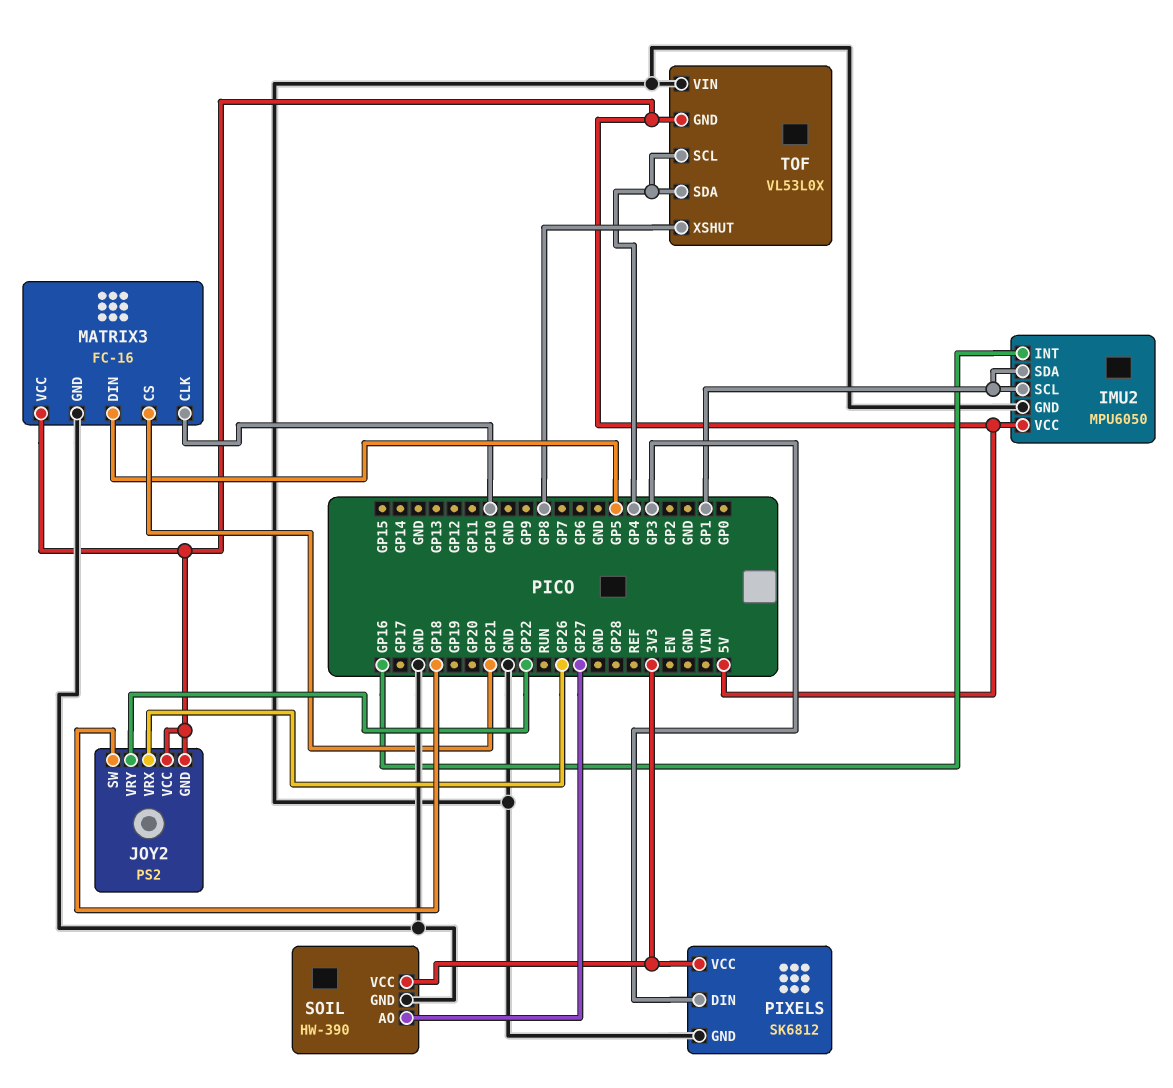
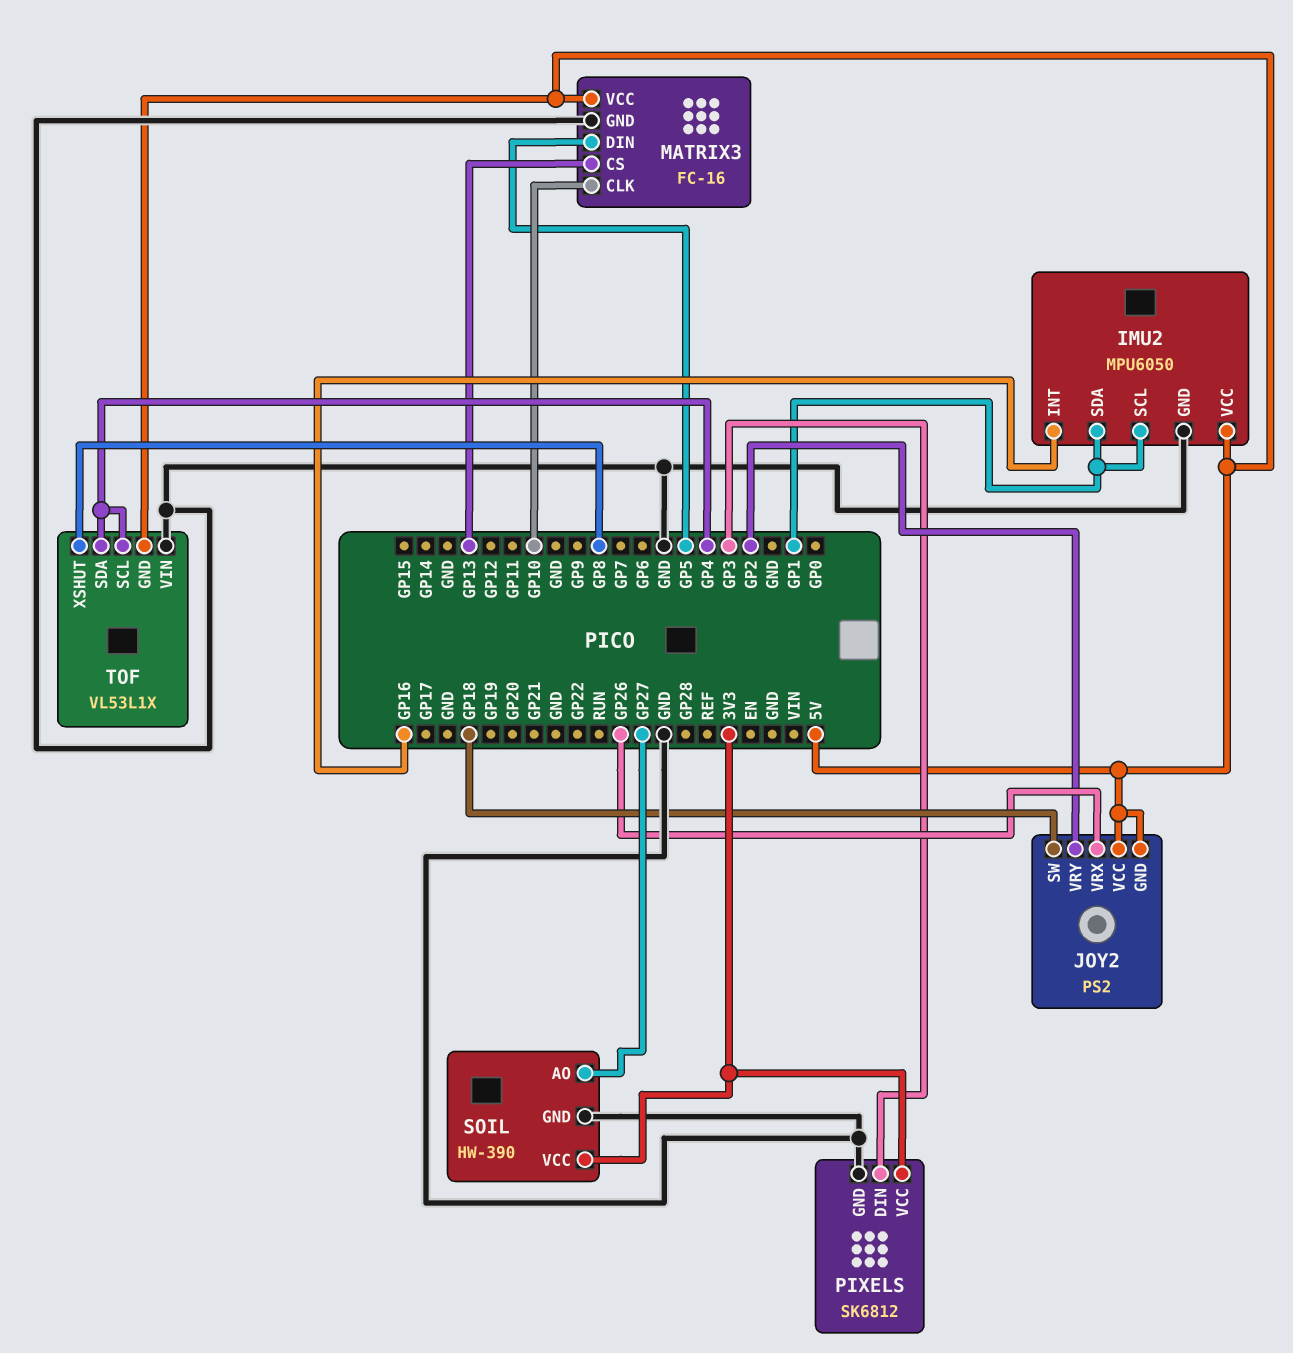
JOY2 pin VRY: GP22 -> GP2
MATRIX3 pin CS: GP21 -> GP13
TOF: VL53L0X -> VL53L1X

